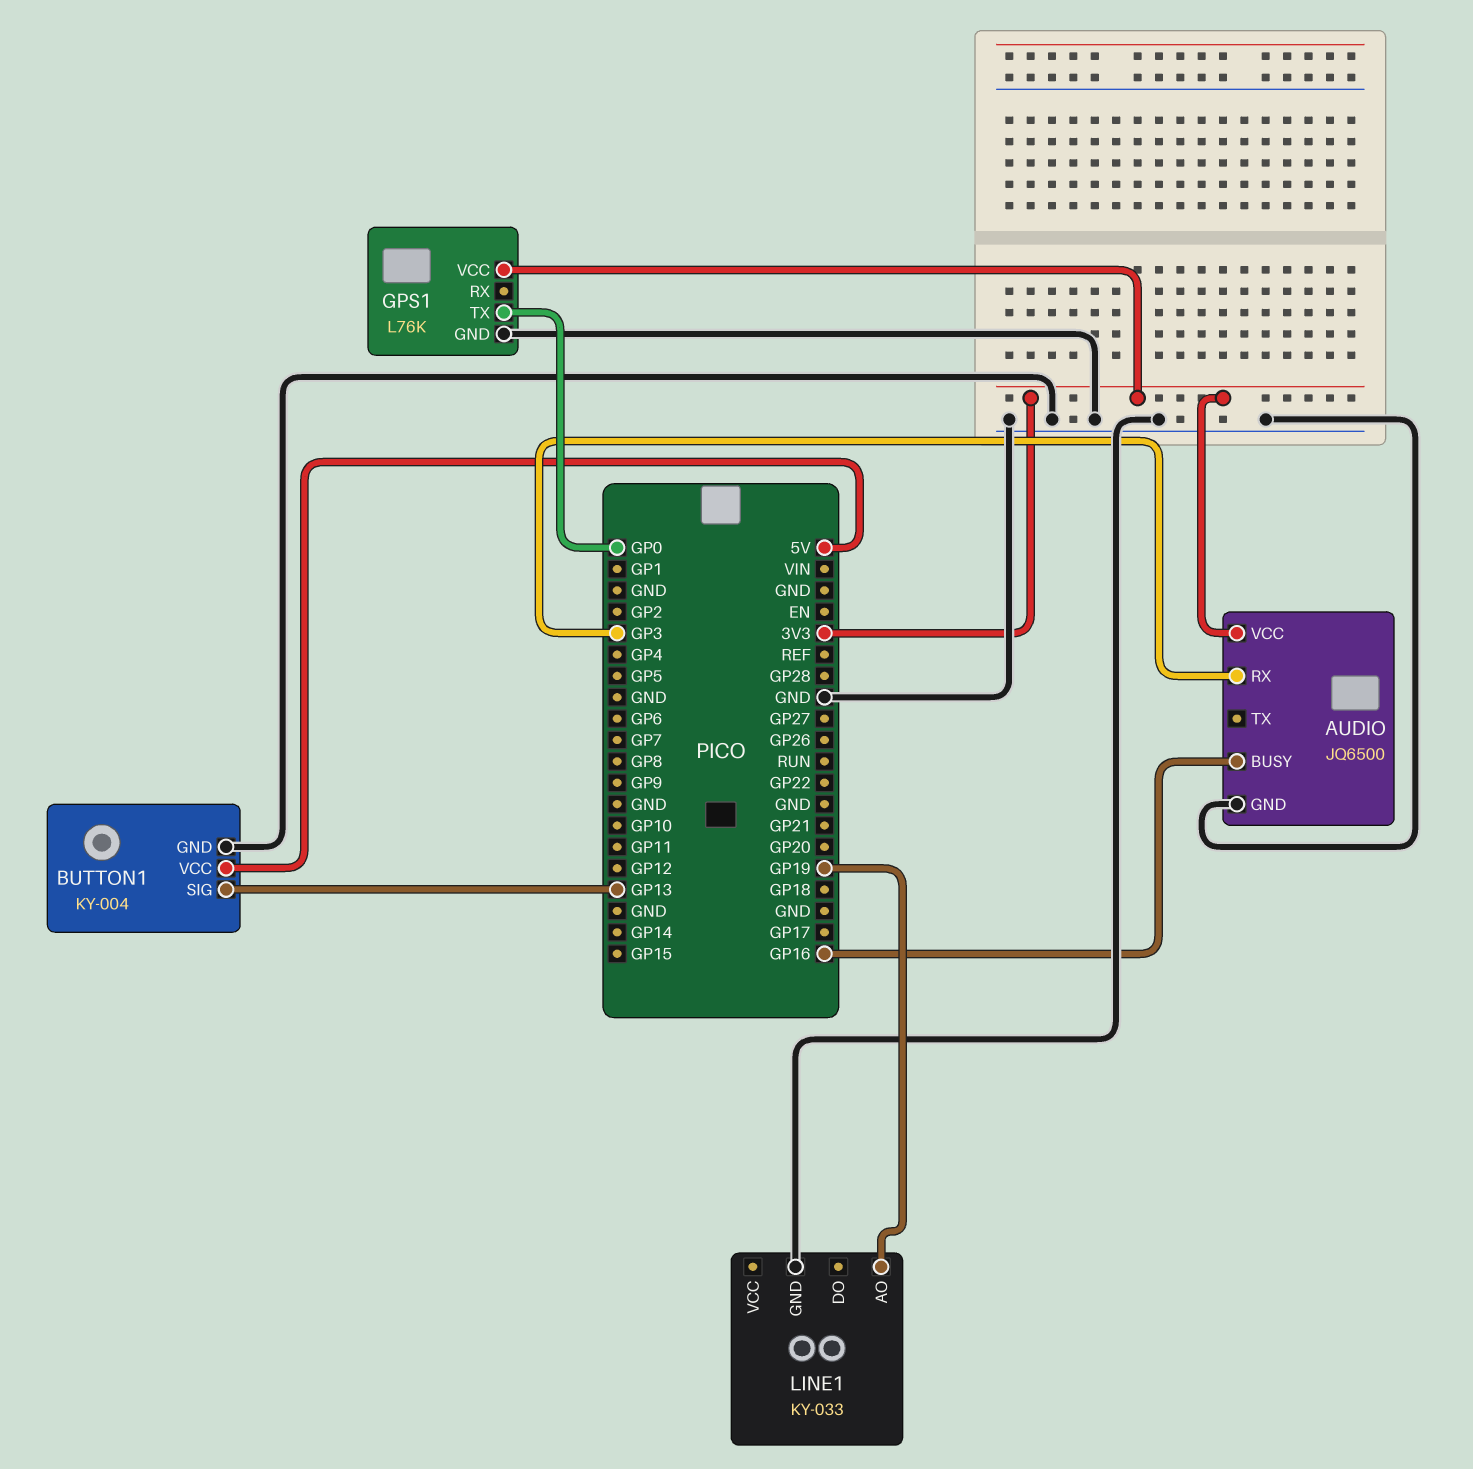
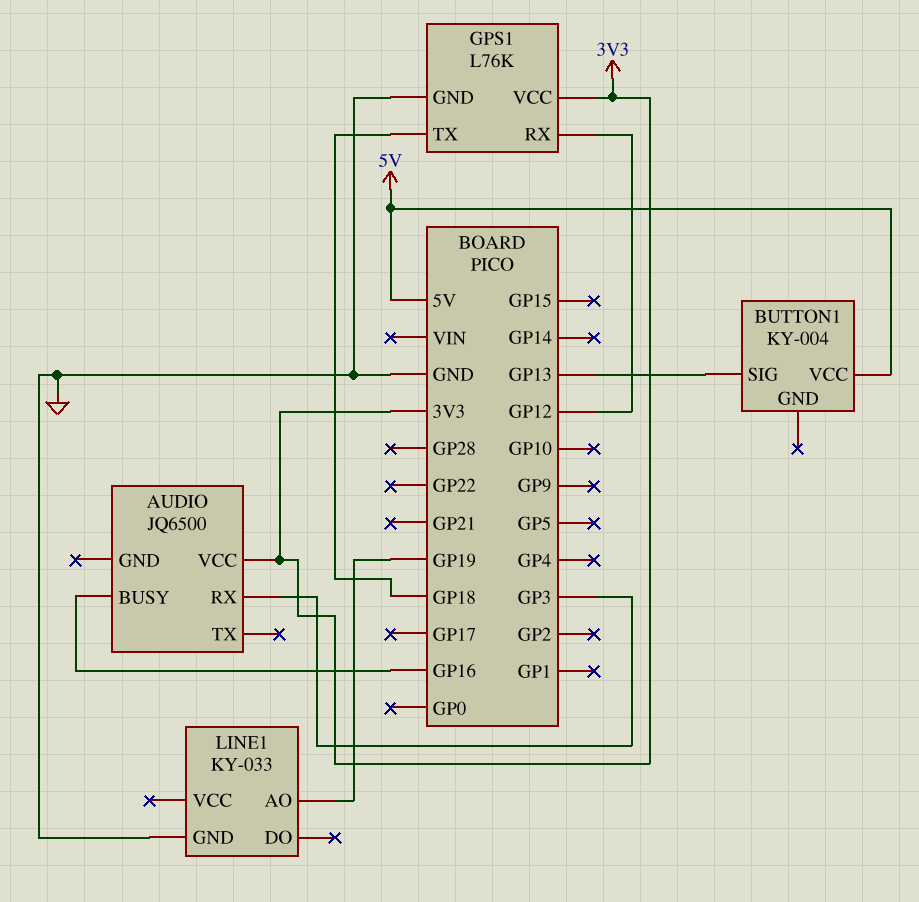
AUDIO pin GND: GND -> none
BUTTON1 pin GND: GND -> none
GPS1 pin RX: none -> GP12
GPS1 pin TX: GP0 -> GP18

